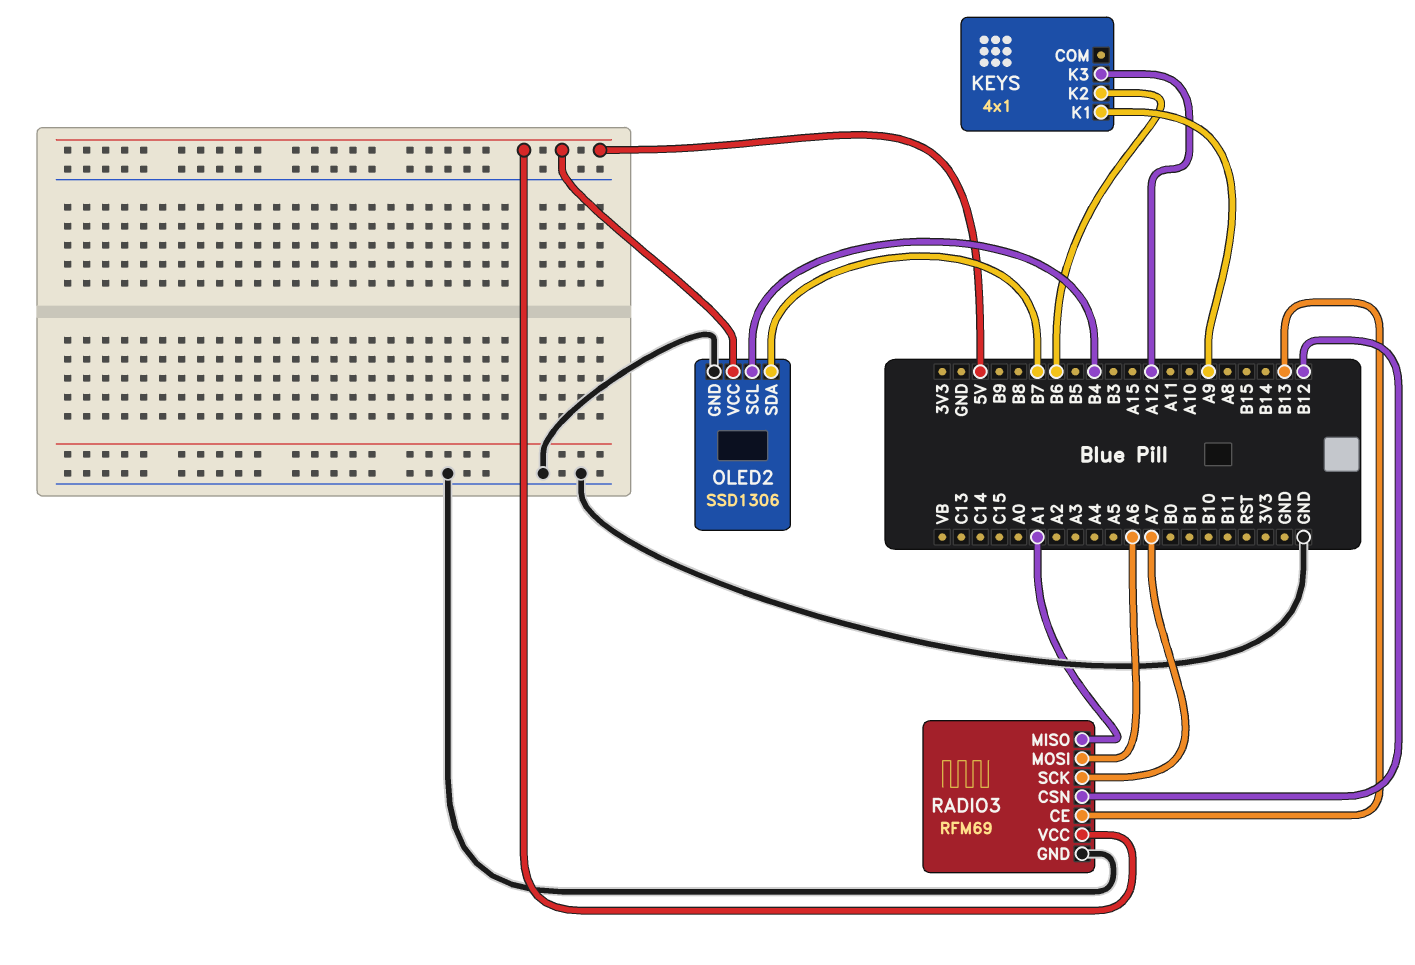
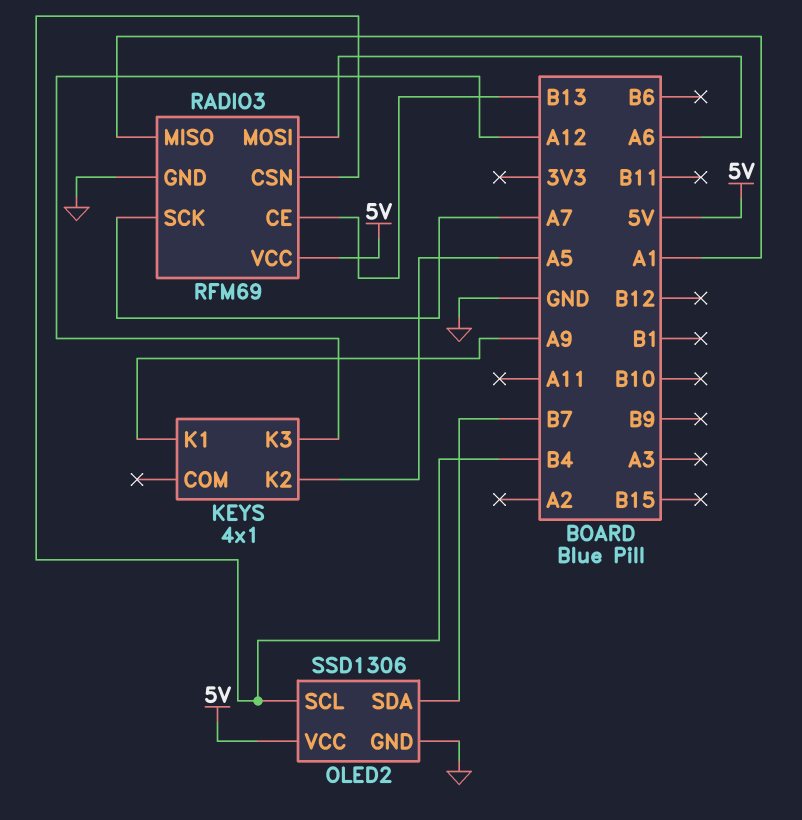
KEYS pin K2: B6 -> A5
RADIO3 pin CSN: B12 -> B4

